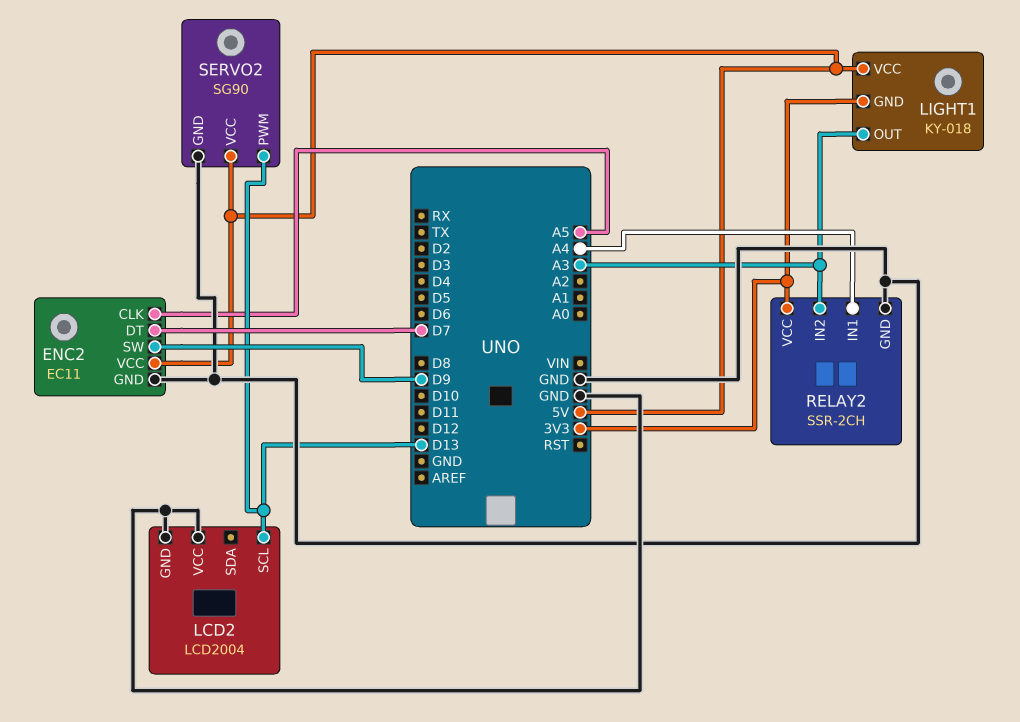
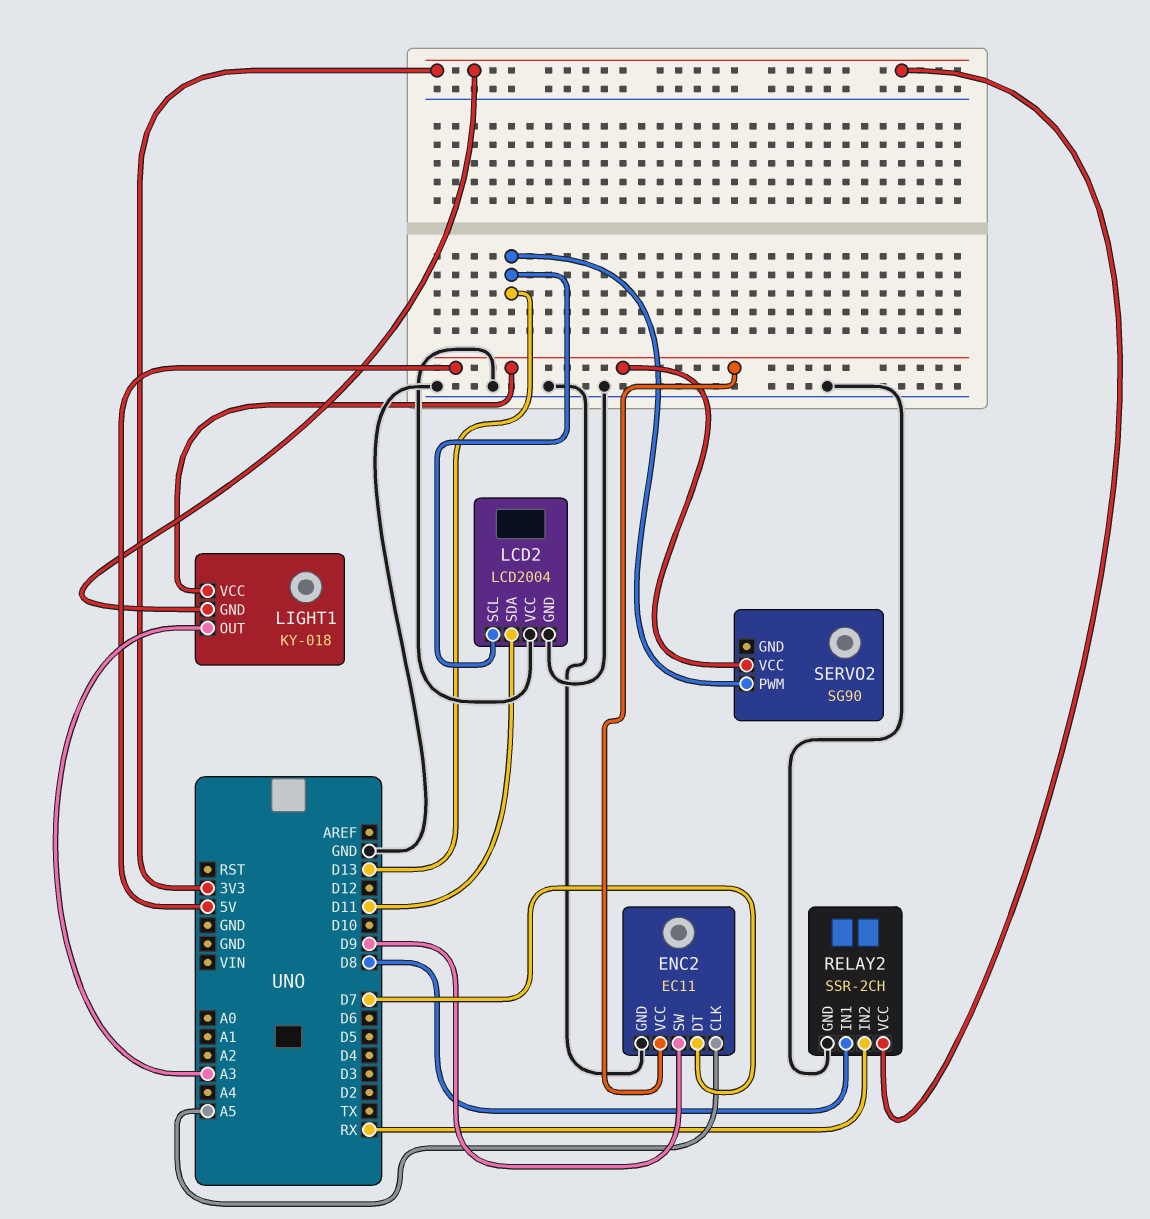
LCD2 pin SDA: none -> D11
RELAY2 pin IN1: A4 -> D8
RELAY2 pin IN2: A3 -> RX
SERVO2 pin GND: GND -> none

